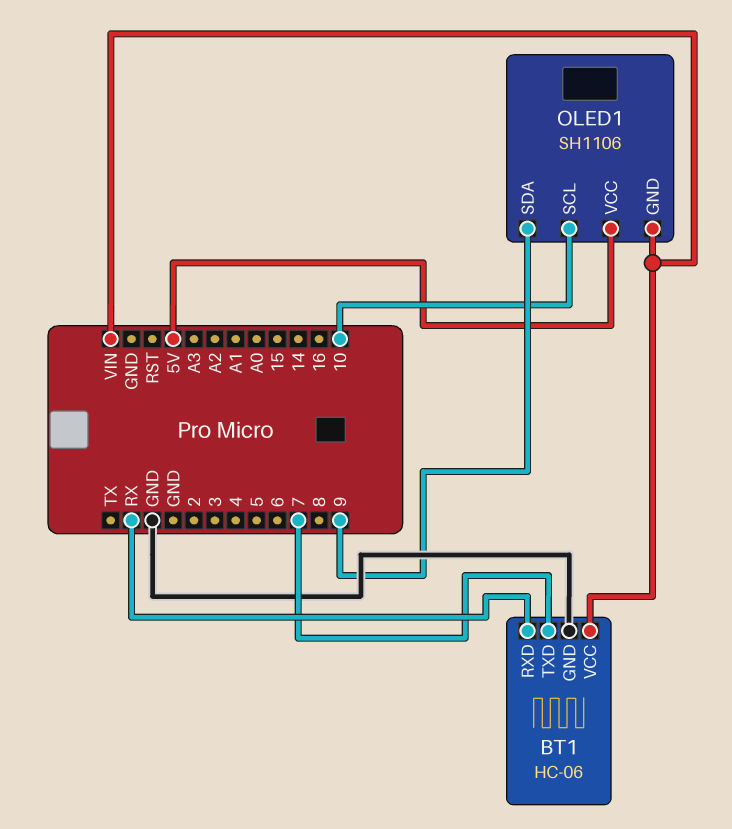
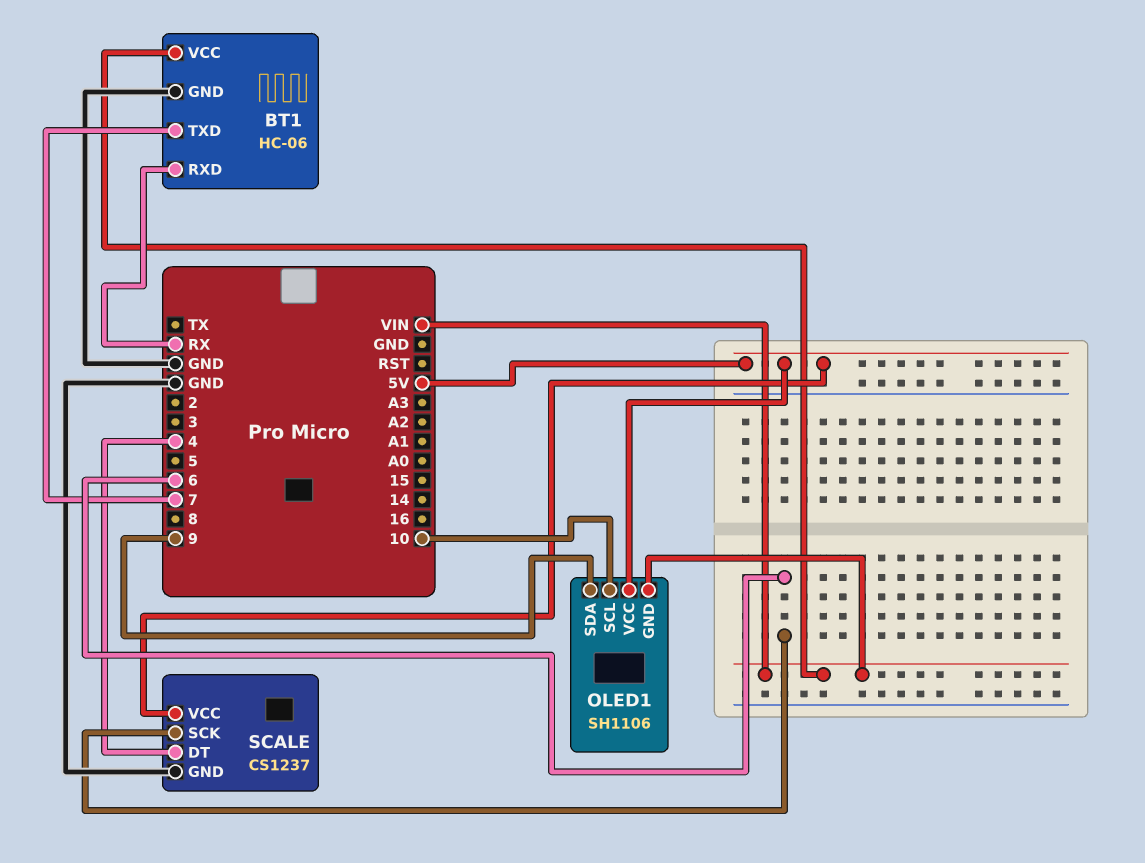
SCALE: none -> CS1237
SCALE pin DT: none -> 4
SCALE pin GND: none -> GND
SCALE pin SCK: none -> 6
SCALE pin VCC: none -> 5V

